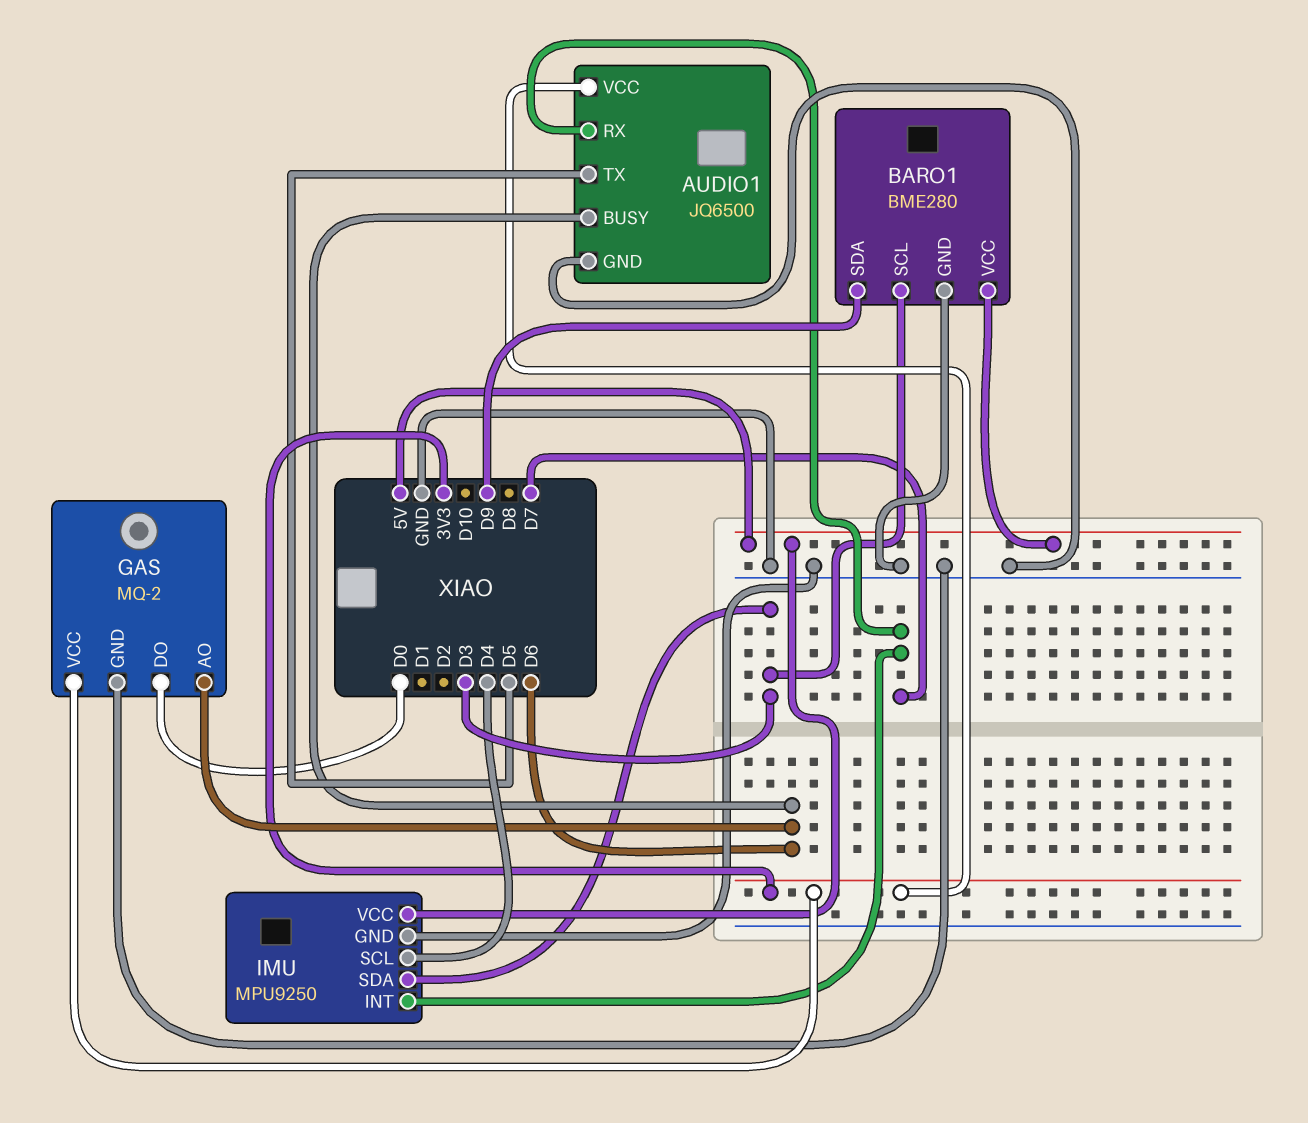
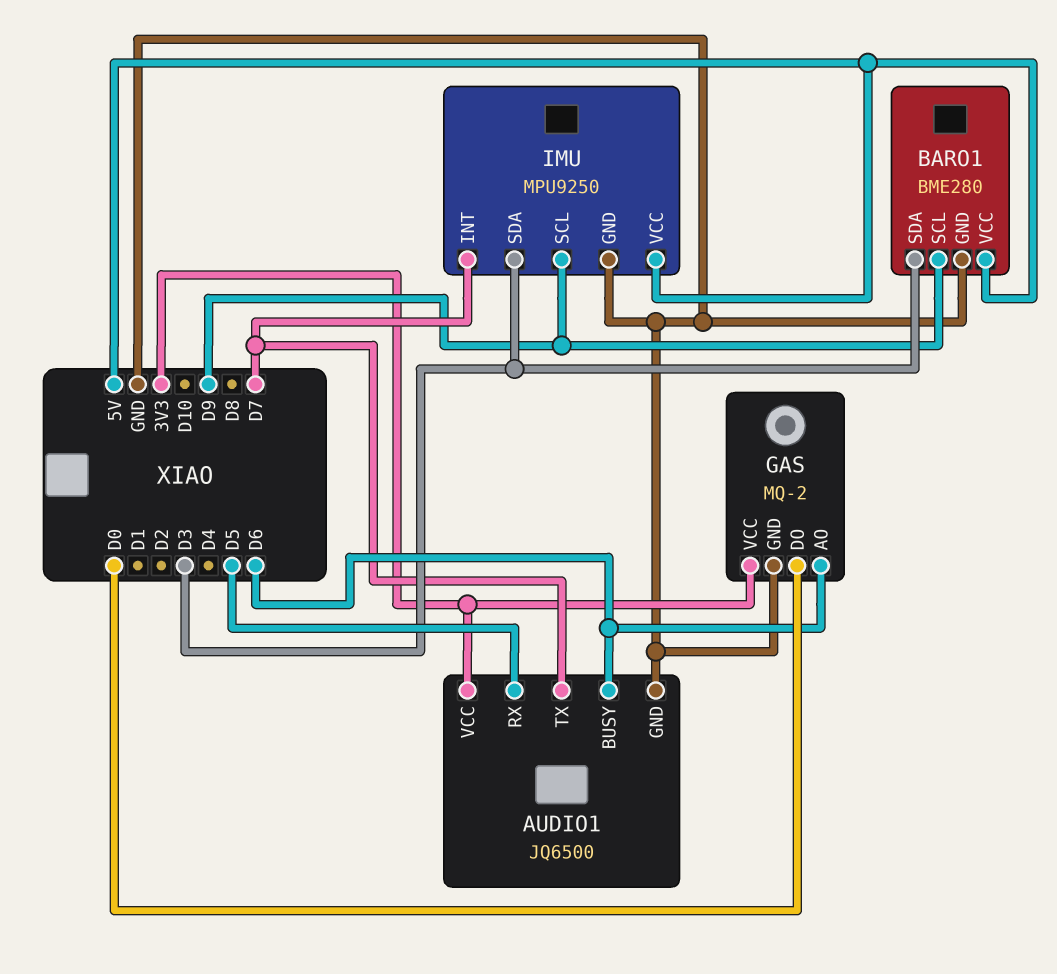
AUDIO1 pin RX: D7 -> D5
AUDIO1 pin TX: D5 -> D7
BARO1 pin SCL: D3 -> D9
BARO1 pin SDA: D9 -> D3
IMU pin SCL: D4 -> D9

